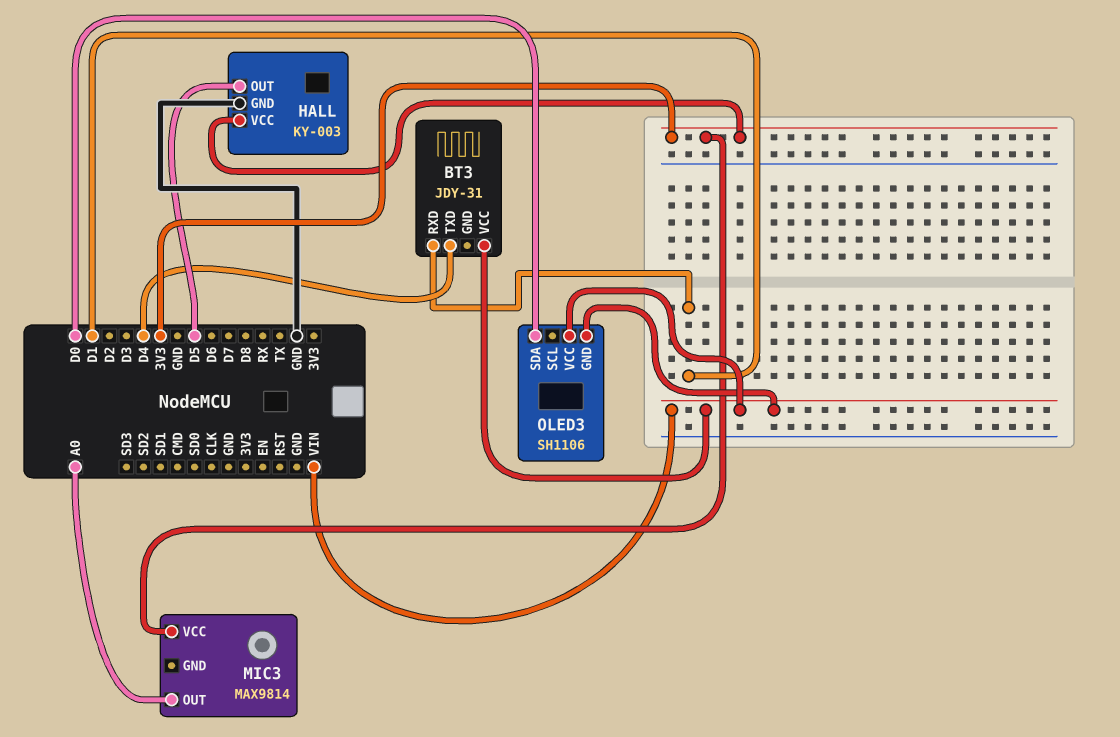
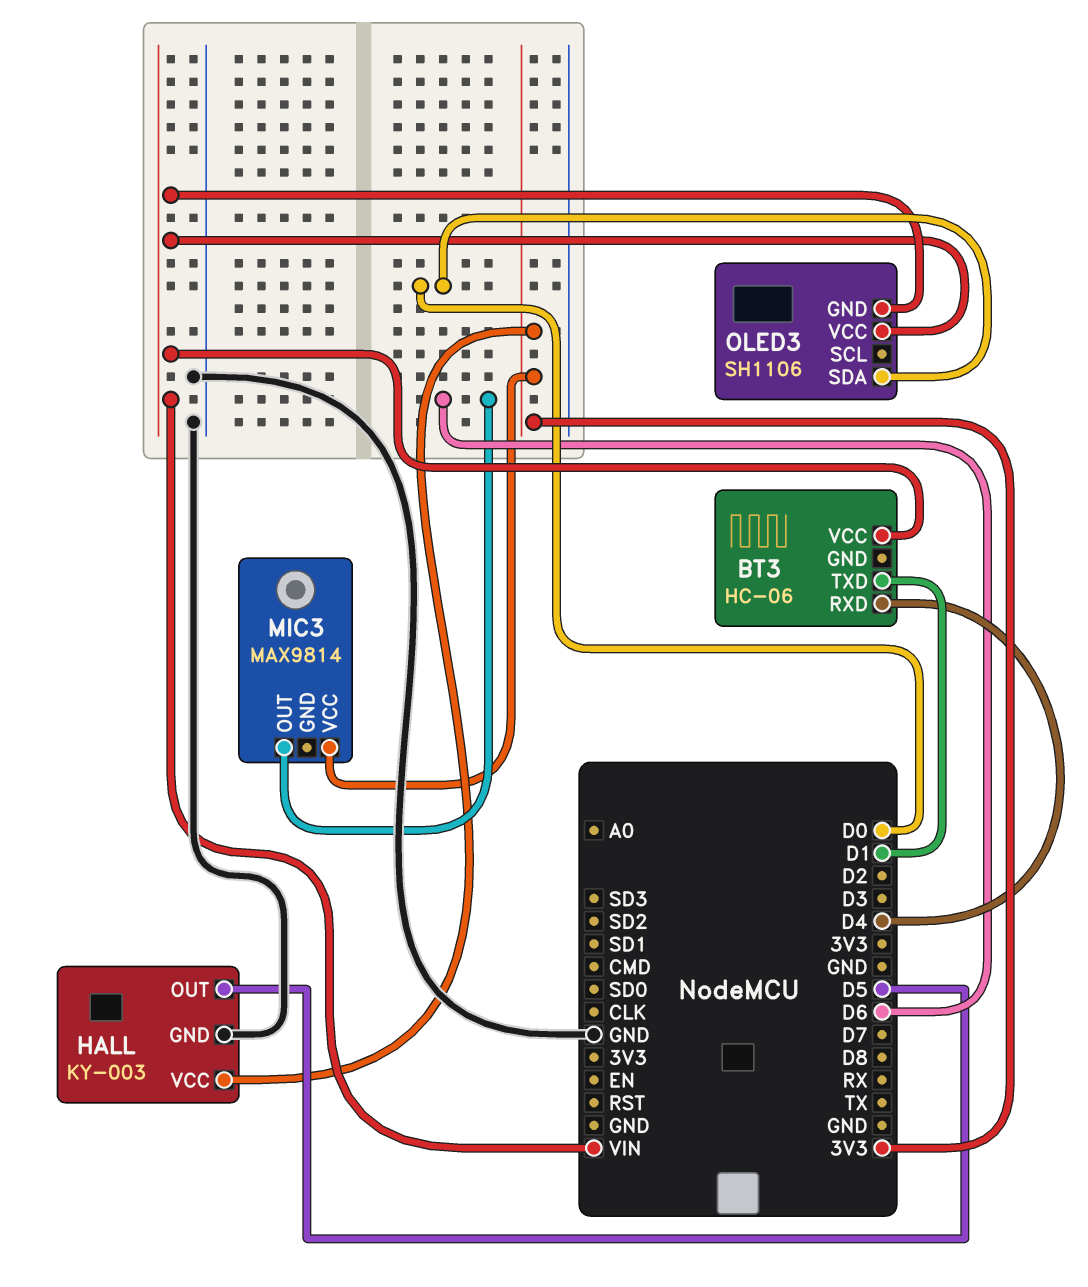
BT3: JDY-31 -> HC-06
BT3 pin RXD: D1 -> D4
BT3 pin TXD: D4 -> D1
MIC3 pin OUT: A0 -> D6

